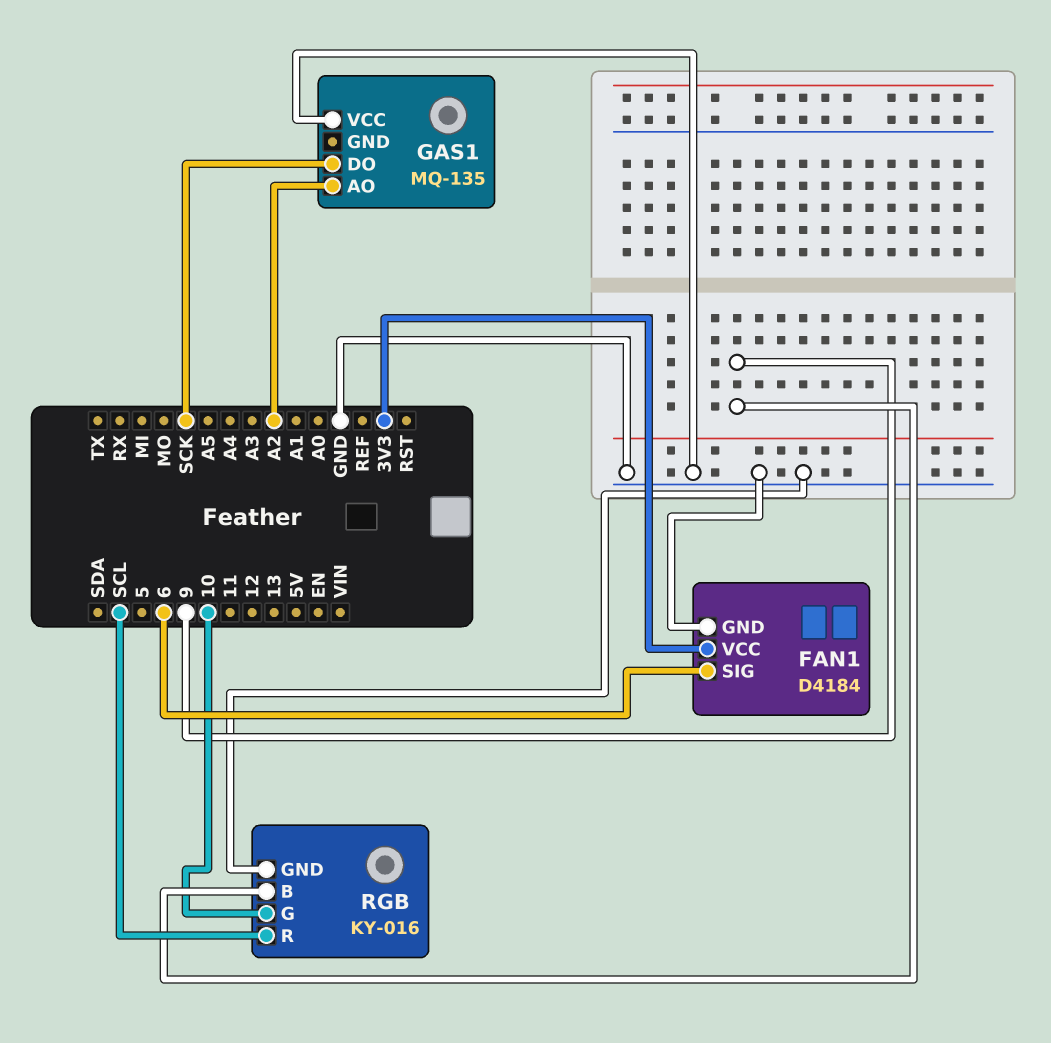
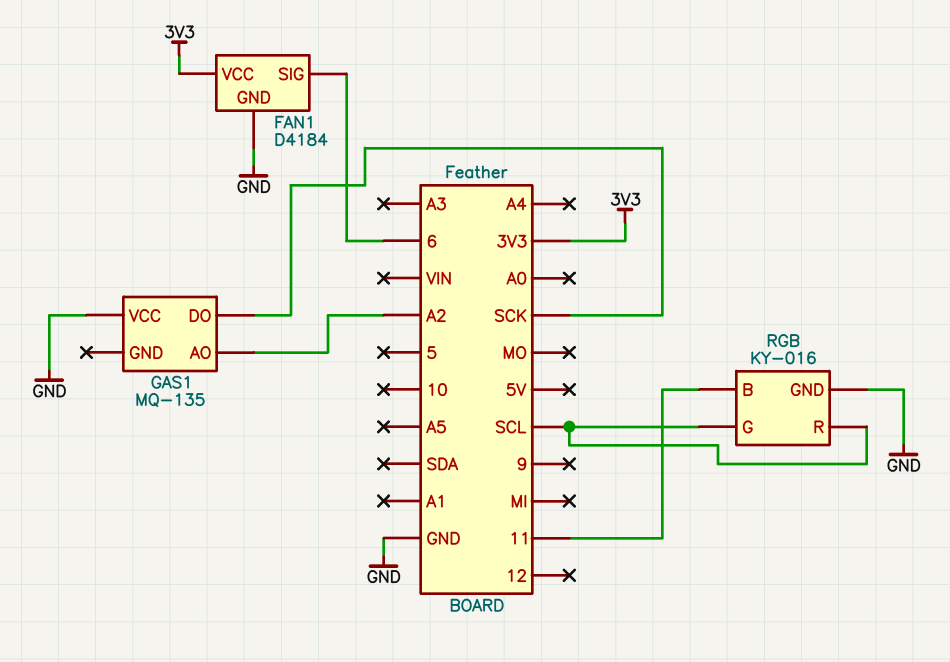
RGB pin B: 9 -> 11
RGB pin G: 10 -> SCL

